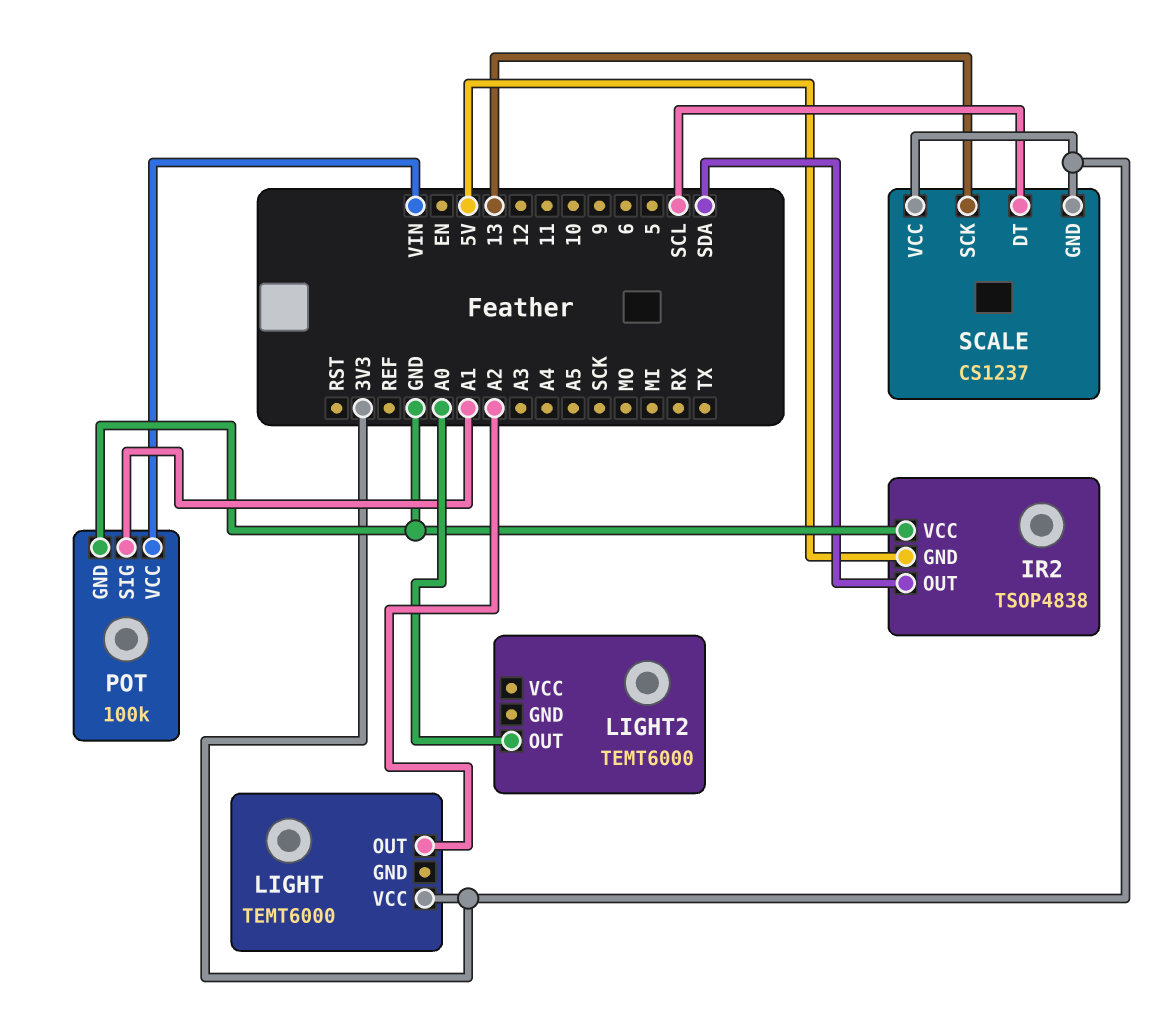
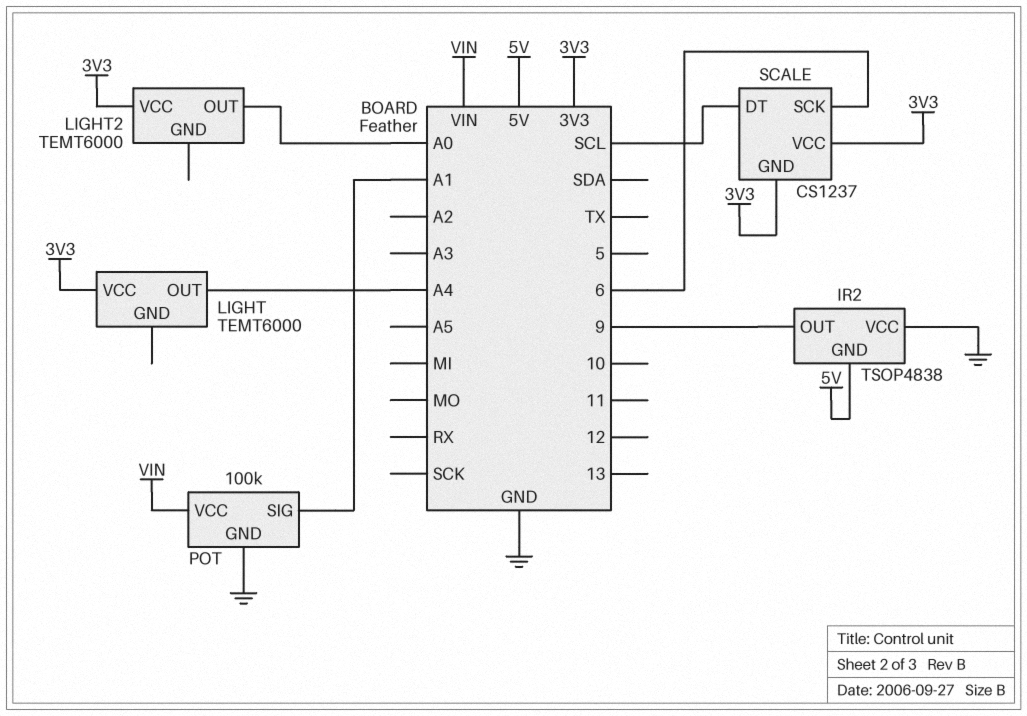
IR2 pin OUT: SDA -> 9
LIGHT pin OUT: A2 -> A4
LIGHT2 pin VCC: none -> 3V3
SCALE pin SCK: 13 -> 6

